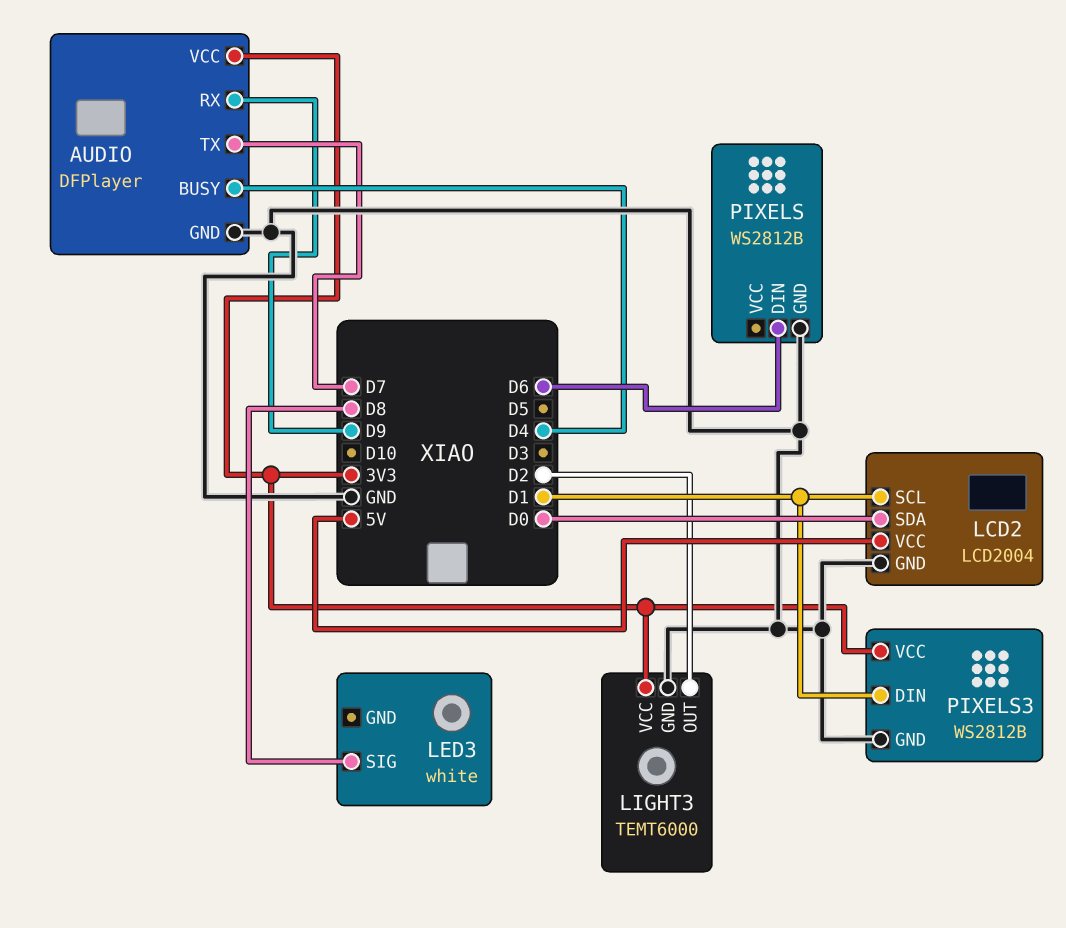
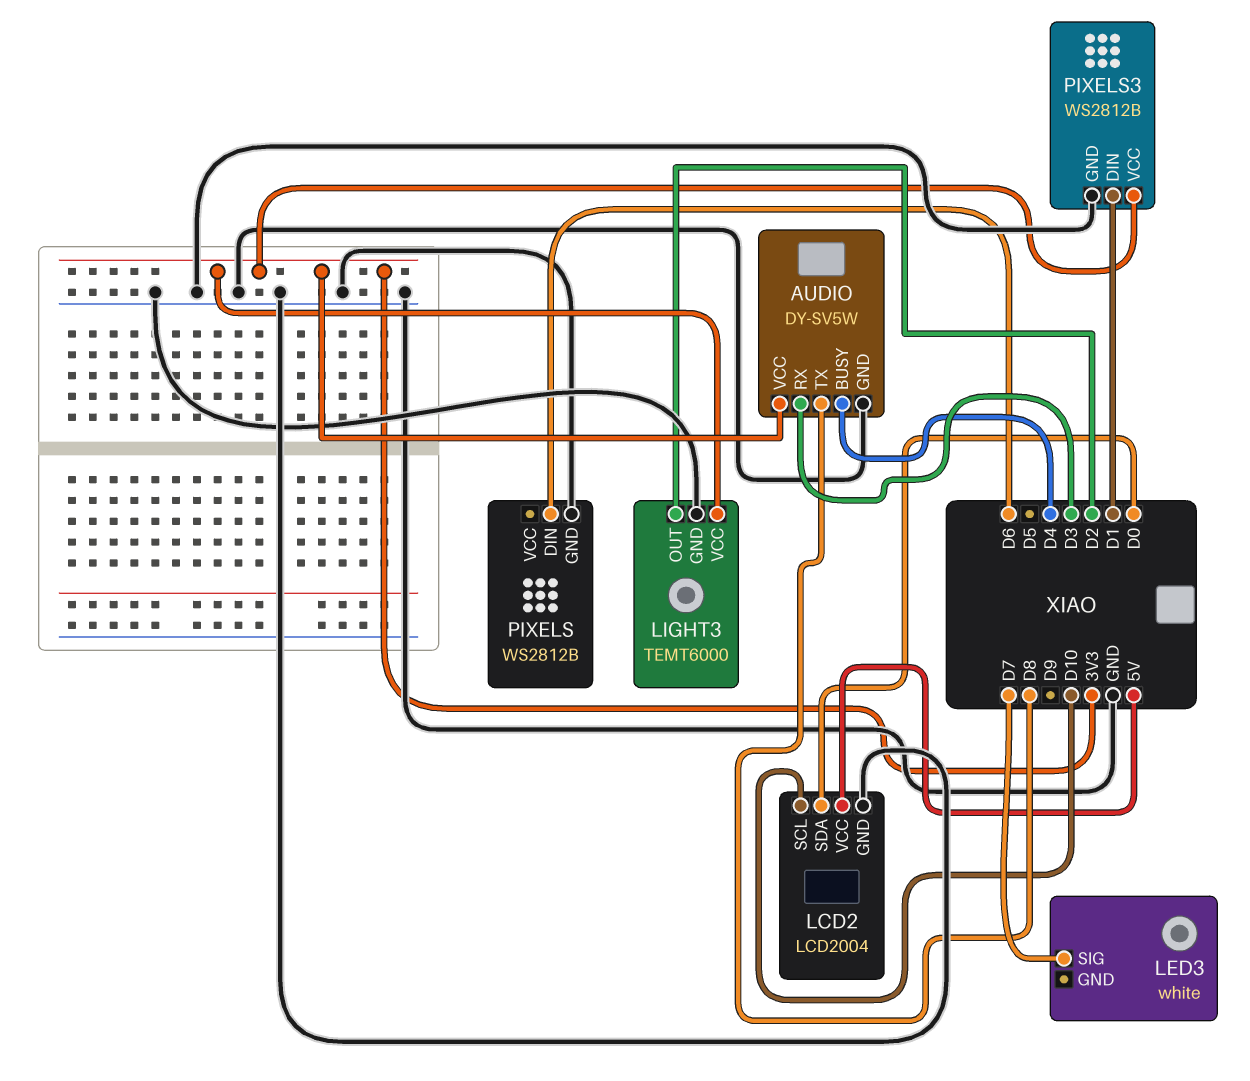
AUDIO: DFPlayer -> DY-SV5W
AUDIO pin RX: D9 -> D3
AUDIO pin TX: D7 -> D8
LCD2 pin SCL: D1 -> D10
LED3 pin SIG: D8 -> D7

